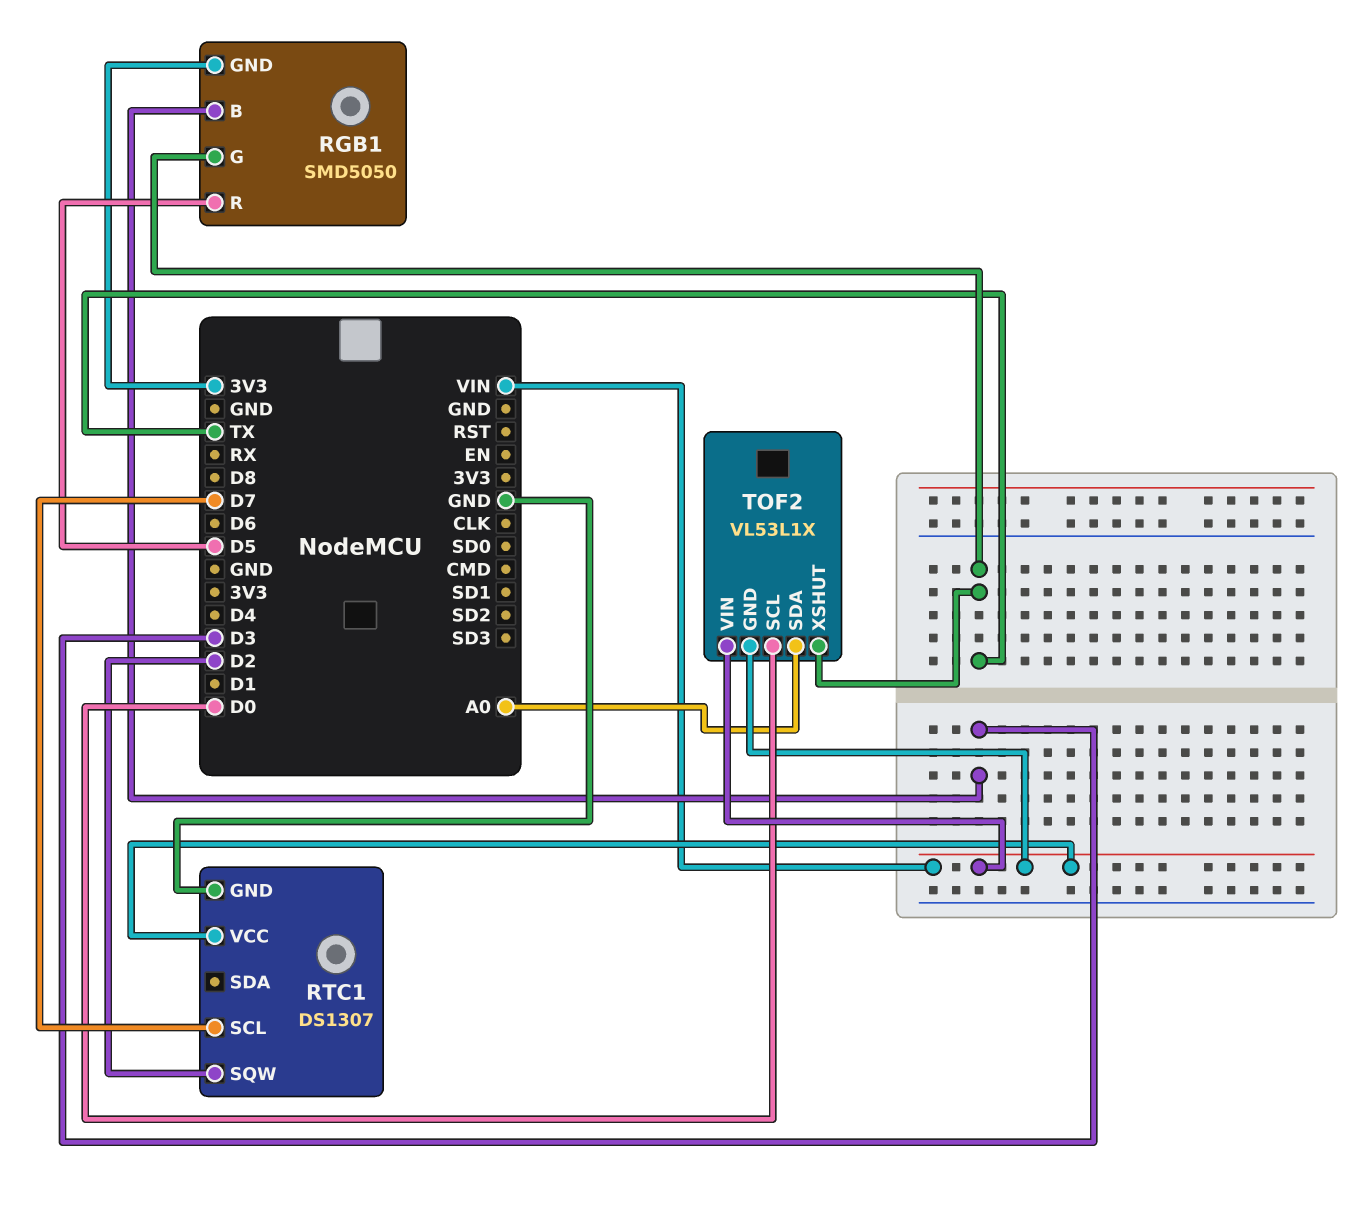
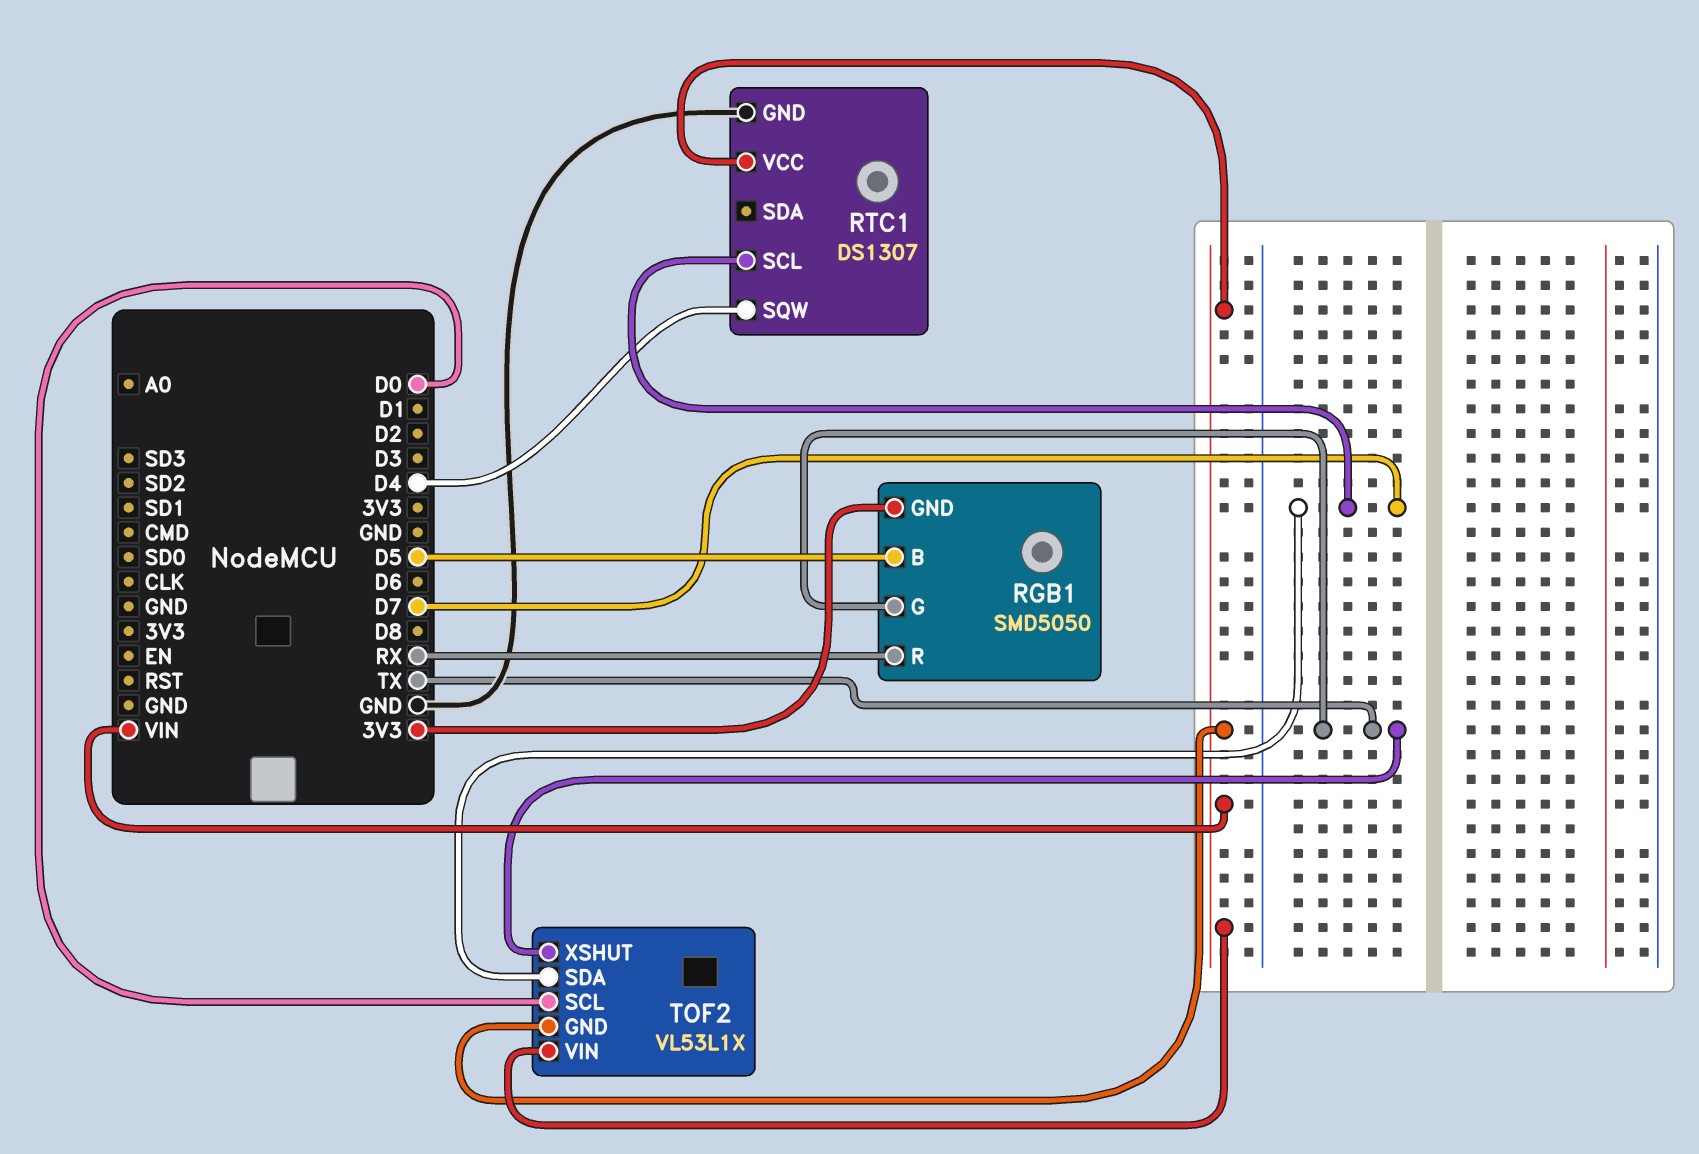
RGB1 pin B: D3 -> D5
RGB1 pin R: D5 -> RX
RTC1 pin SQW: D2 -> D4
TOF2 pin SDA: A0 -> D7

